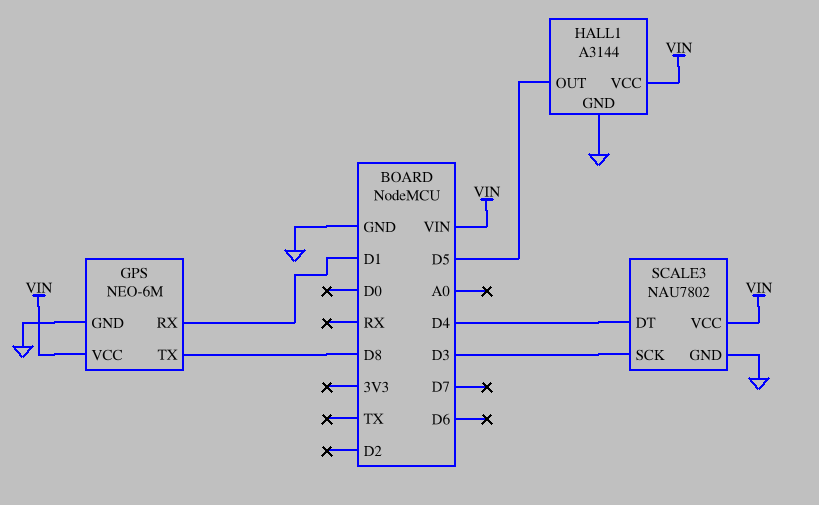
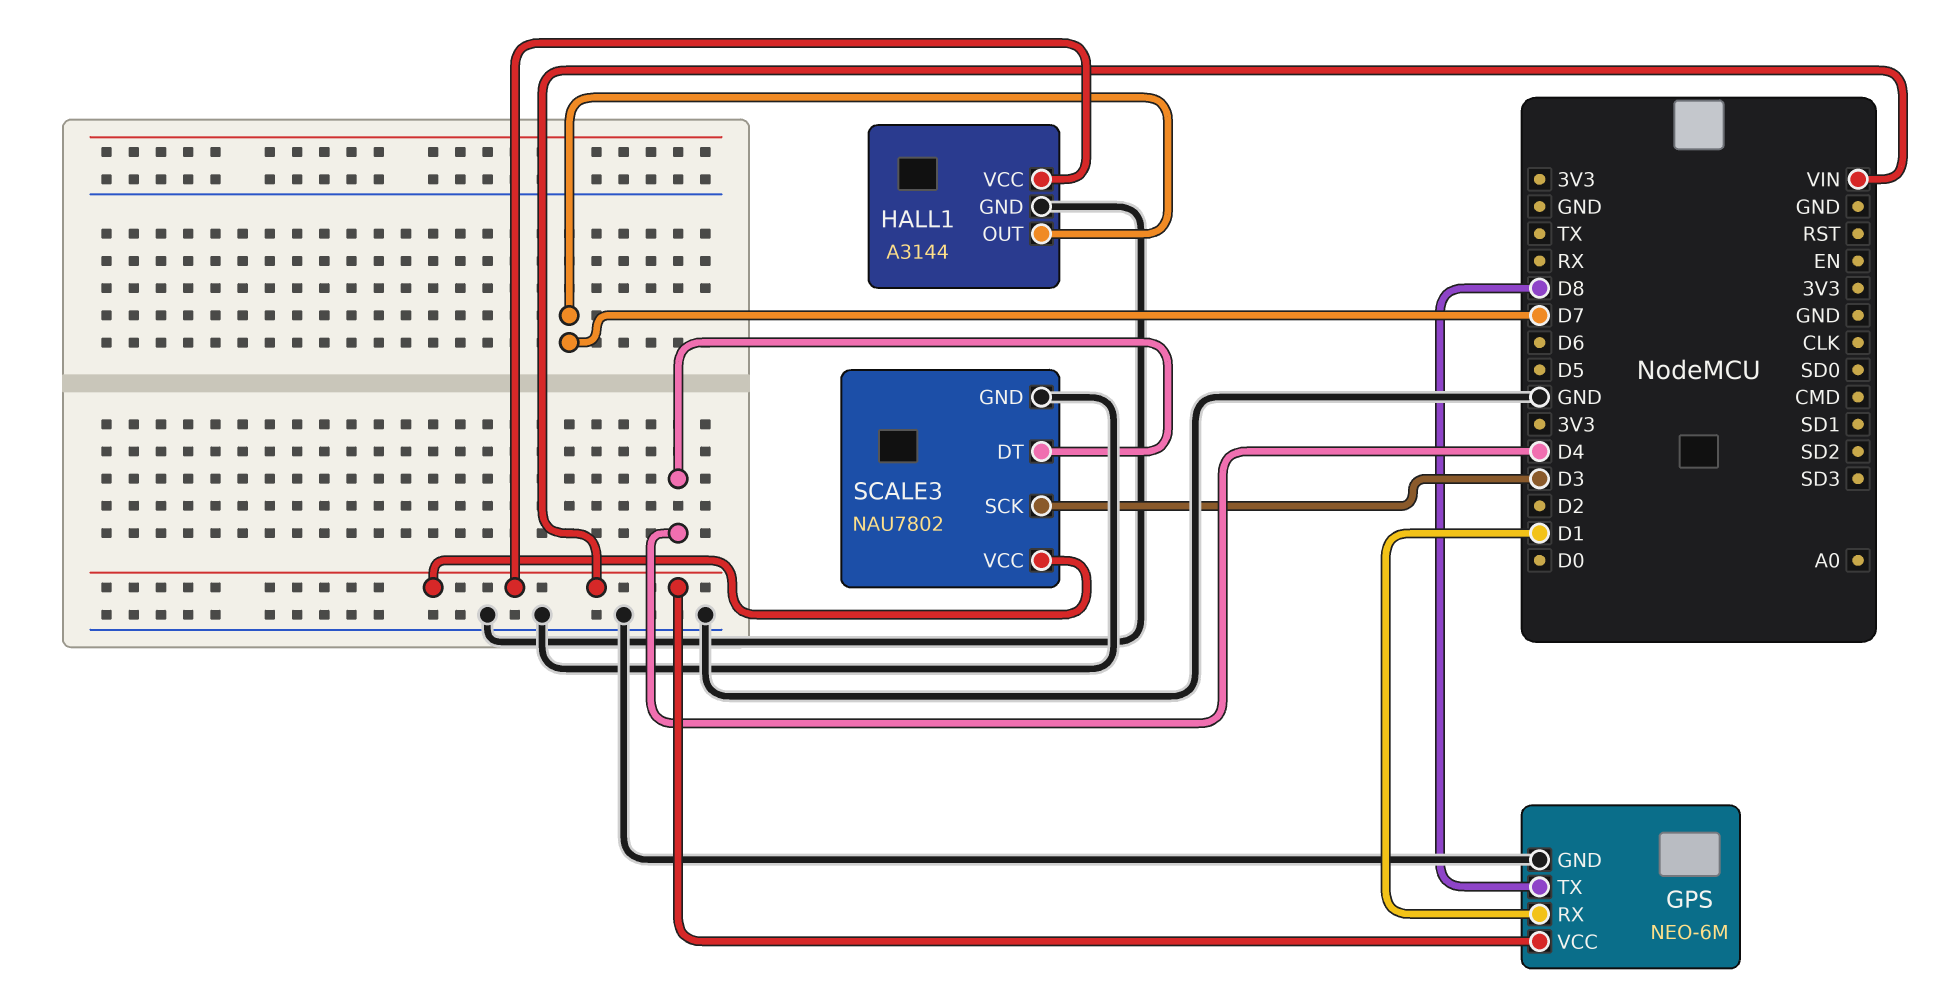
HALL1 pin OUT: D5 -> D7

